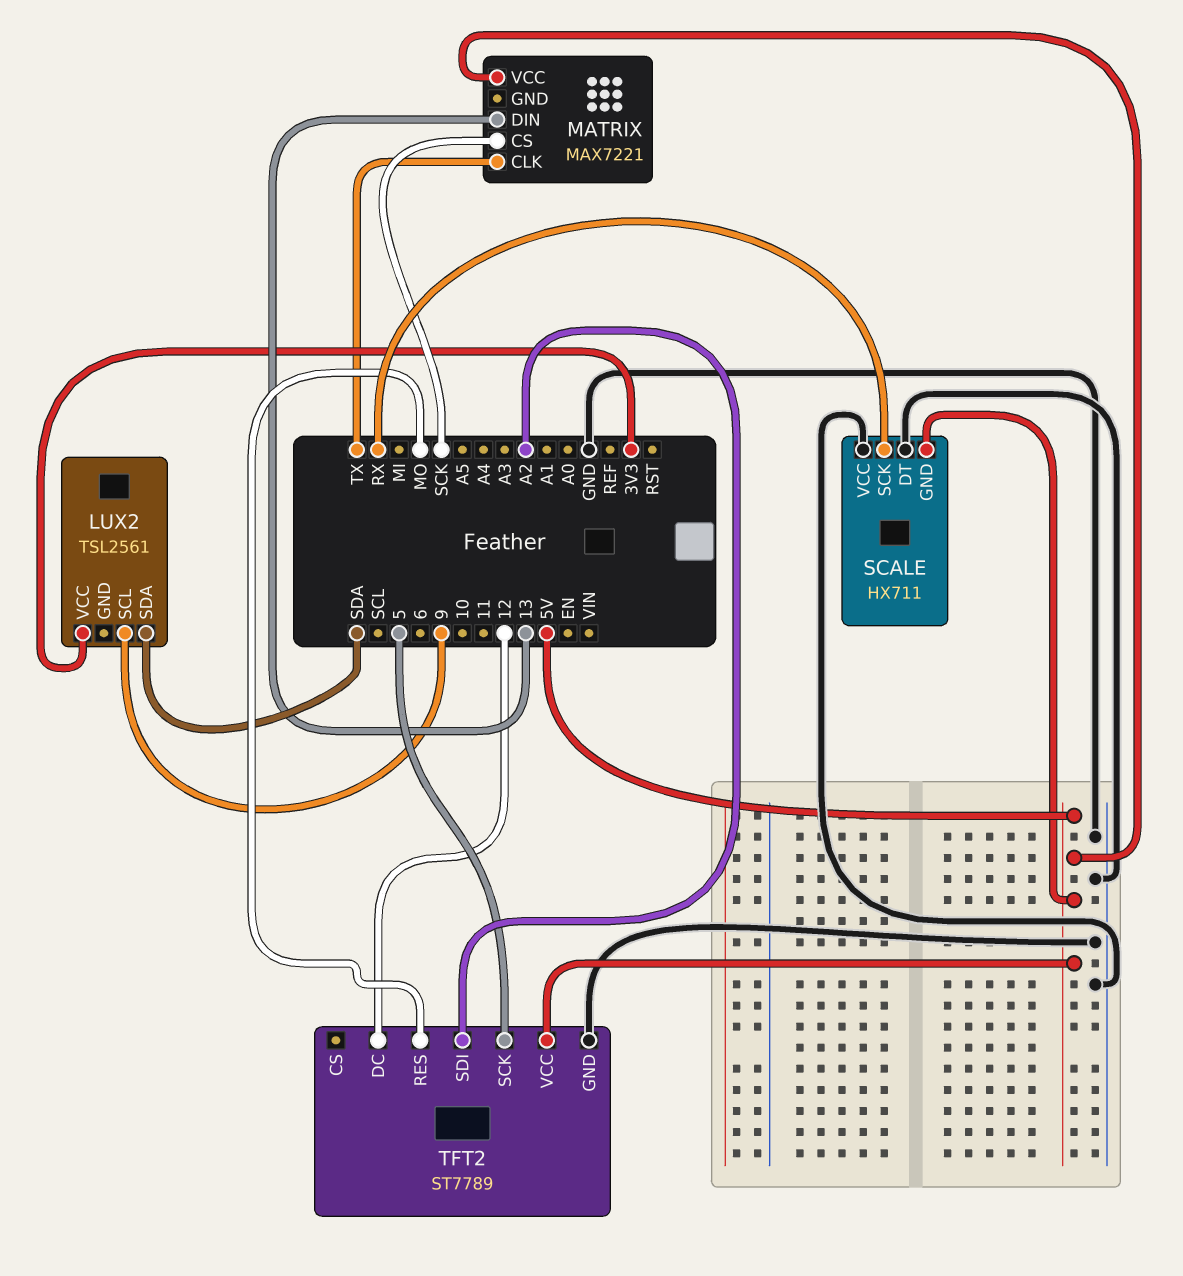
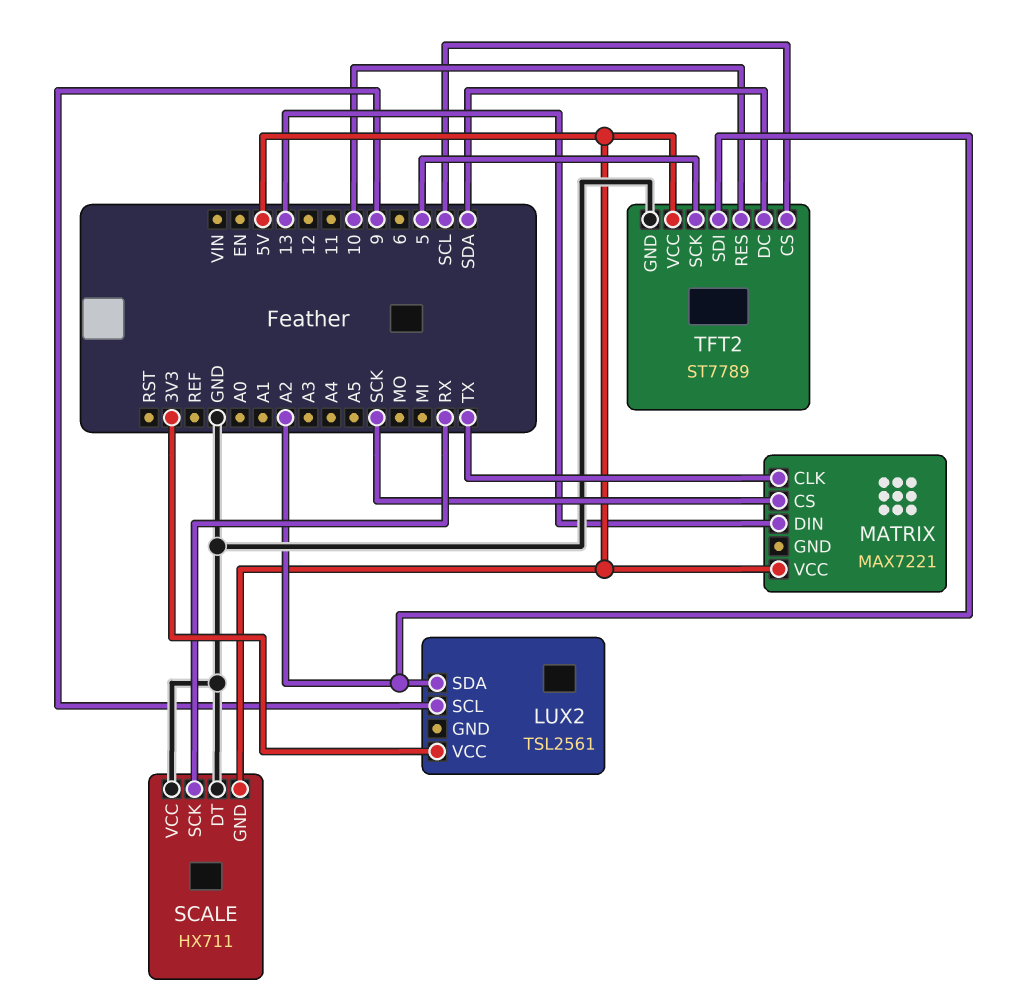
LUX2 pin SDA: SDA -> A2
TFT2 pin CS: none -> SCL
TFT2 pin DC: 12 -> SDA
TFT2 pin RES: MO -> 10

